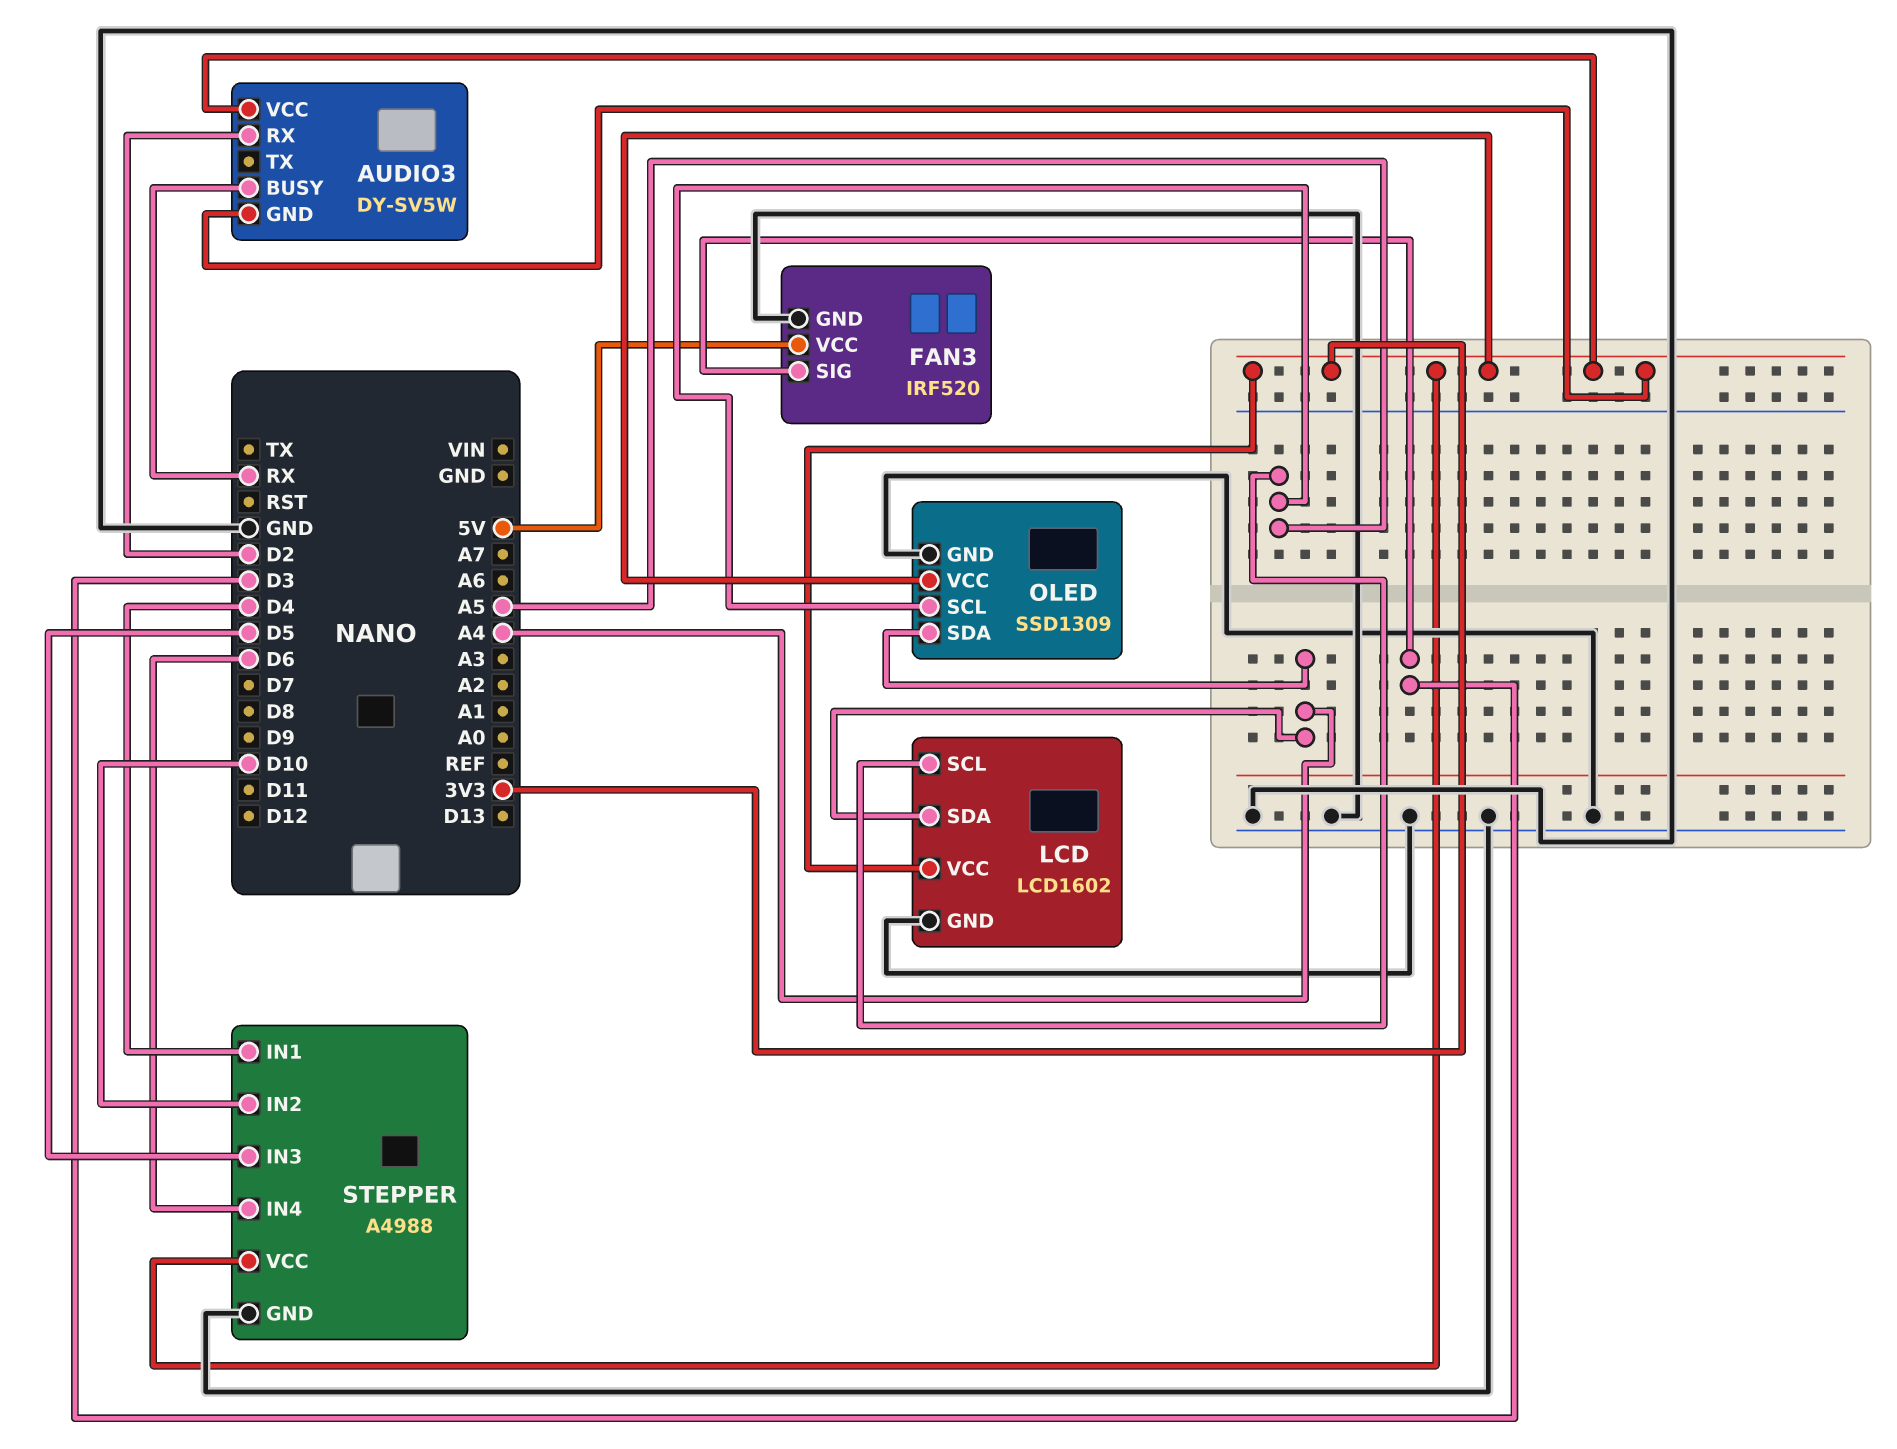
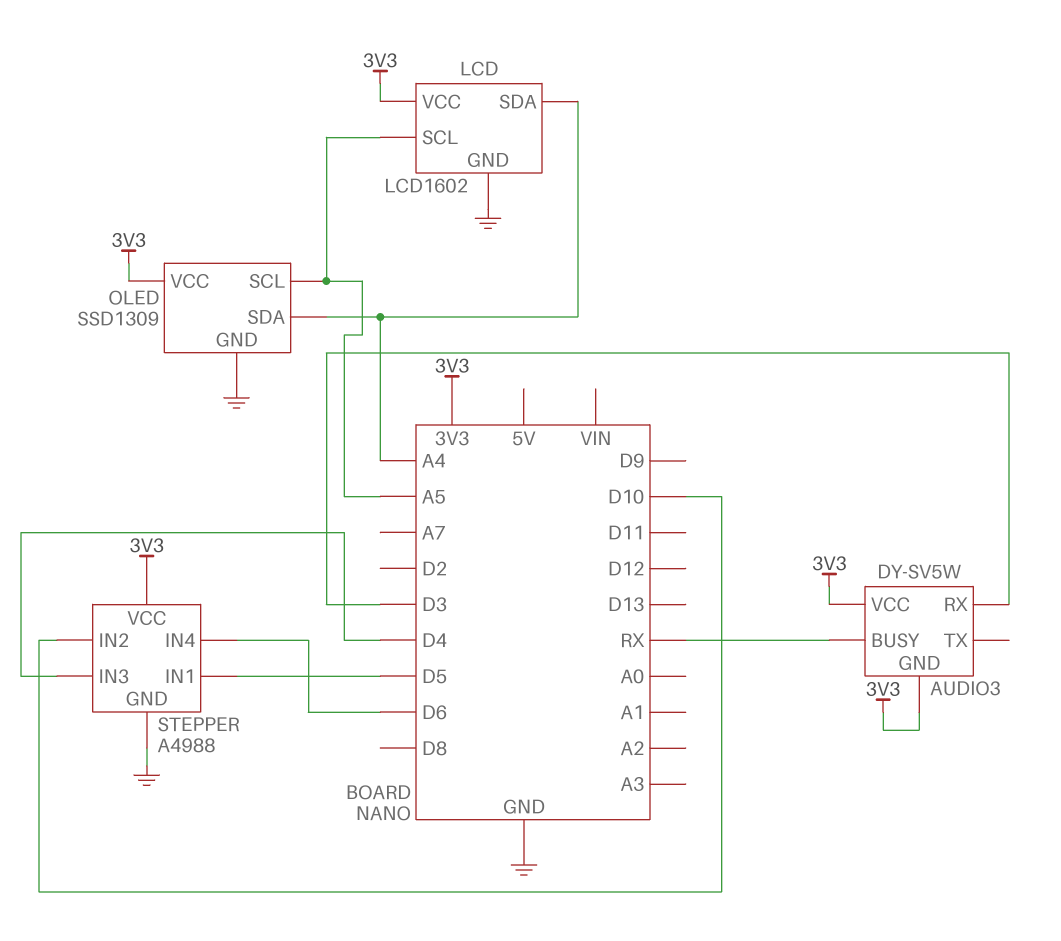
AUDIO3 pin RX: D2 -> D3
FAN3: IRF520 -> none
FAN3 pin GND: GND -> none
FAN3 pin SIG: D3 -> none
FAN3 pin VCC: 5V -> none
STEPPER pin IN1: D4 -> D5
STEPPER pin IN3: D5 -> D4

